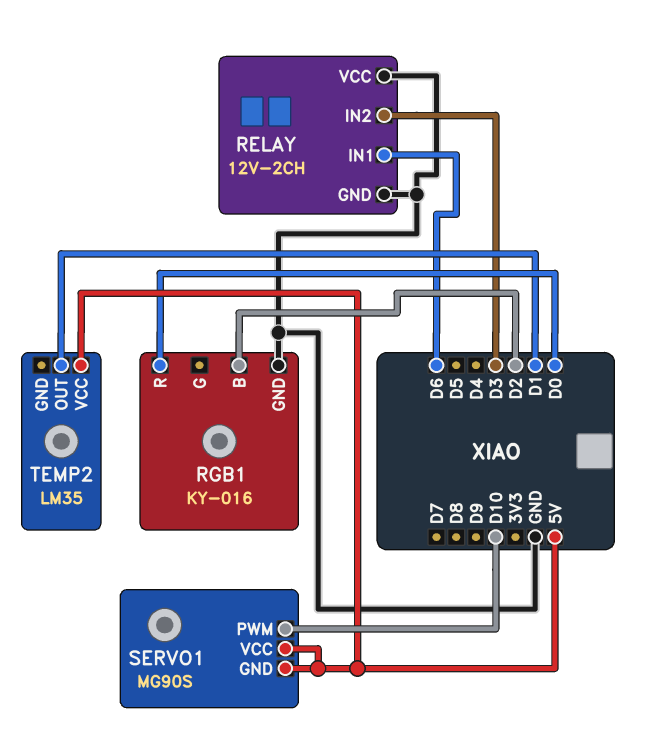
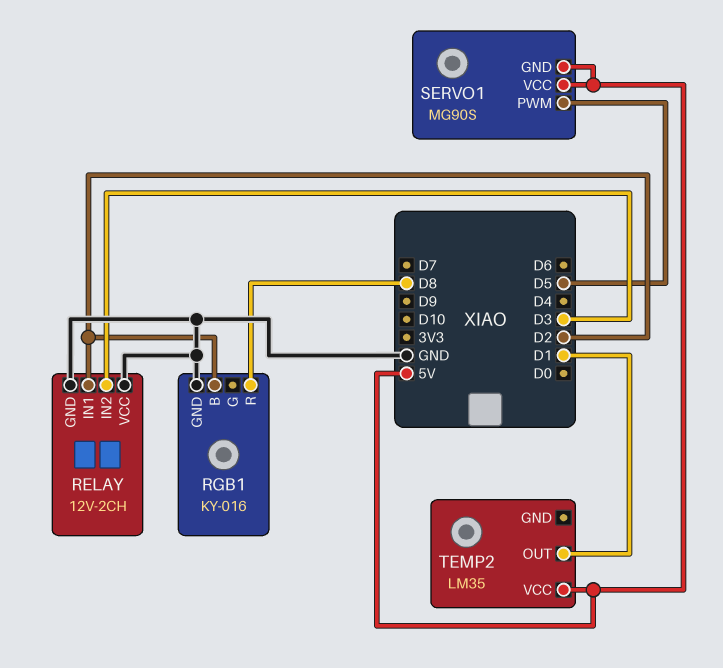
RELAY pin IN1: D6 -> D2
RGB1 pin R: D0 -> D8
SERVO1 pin PWM: D10 -> D5

